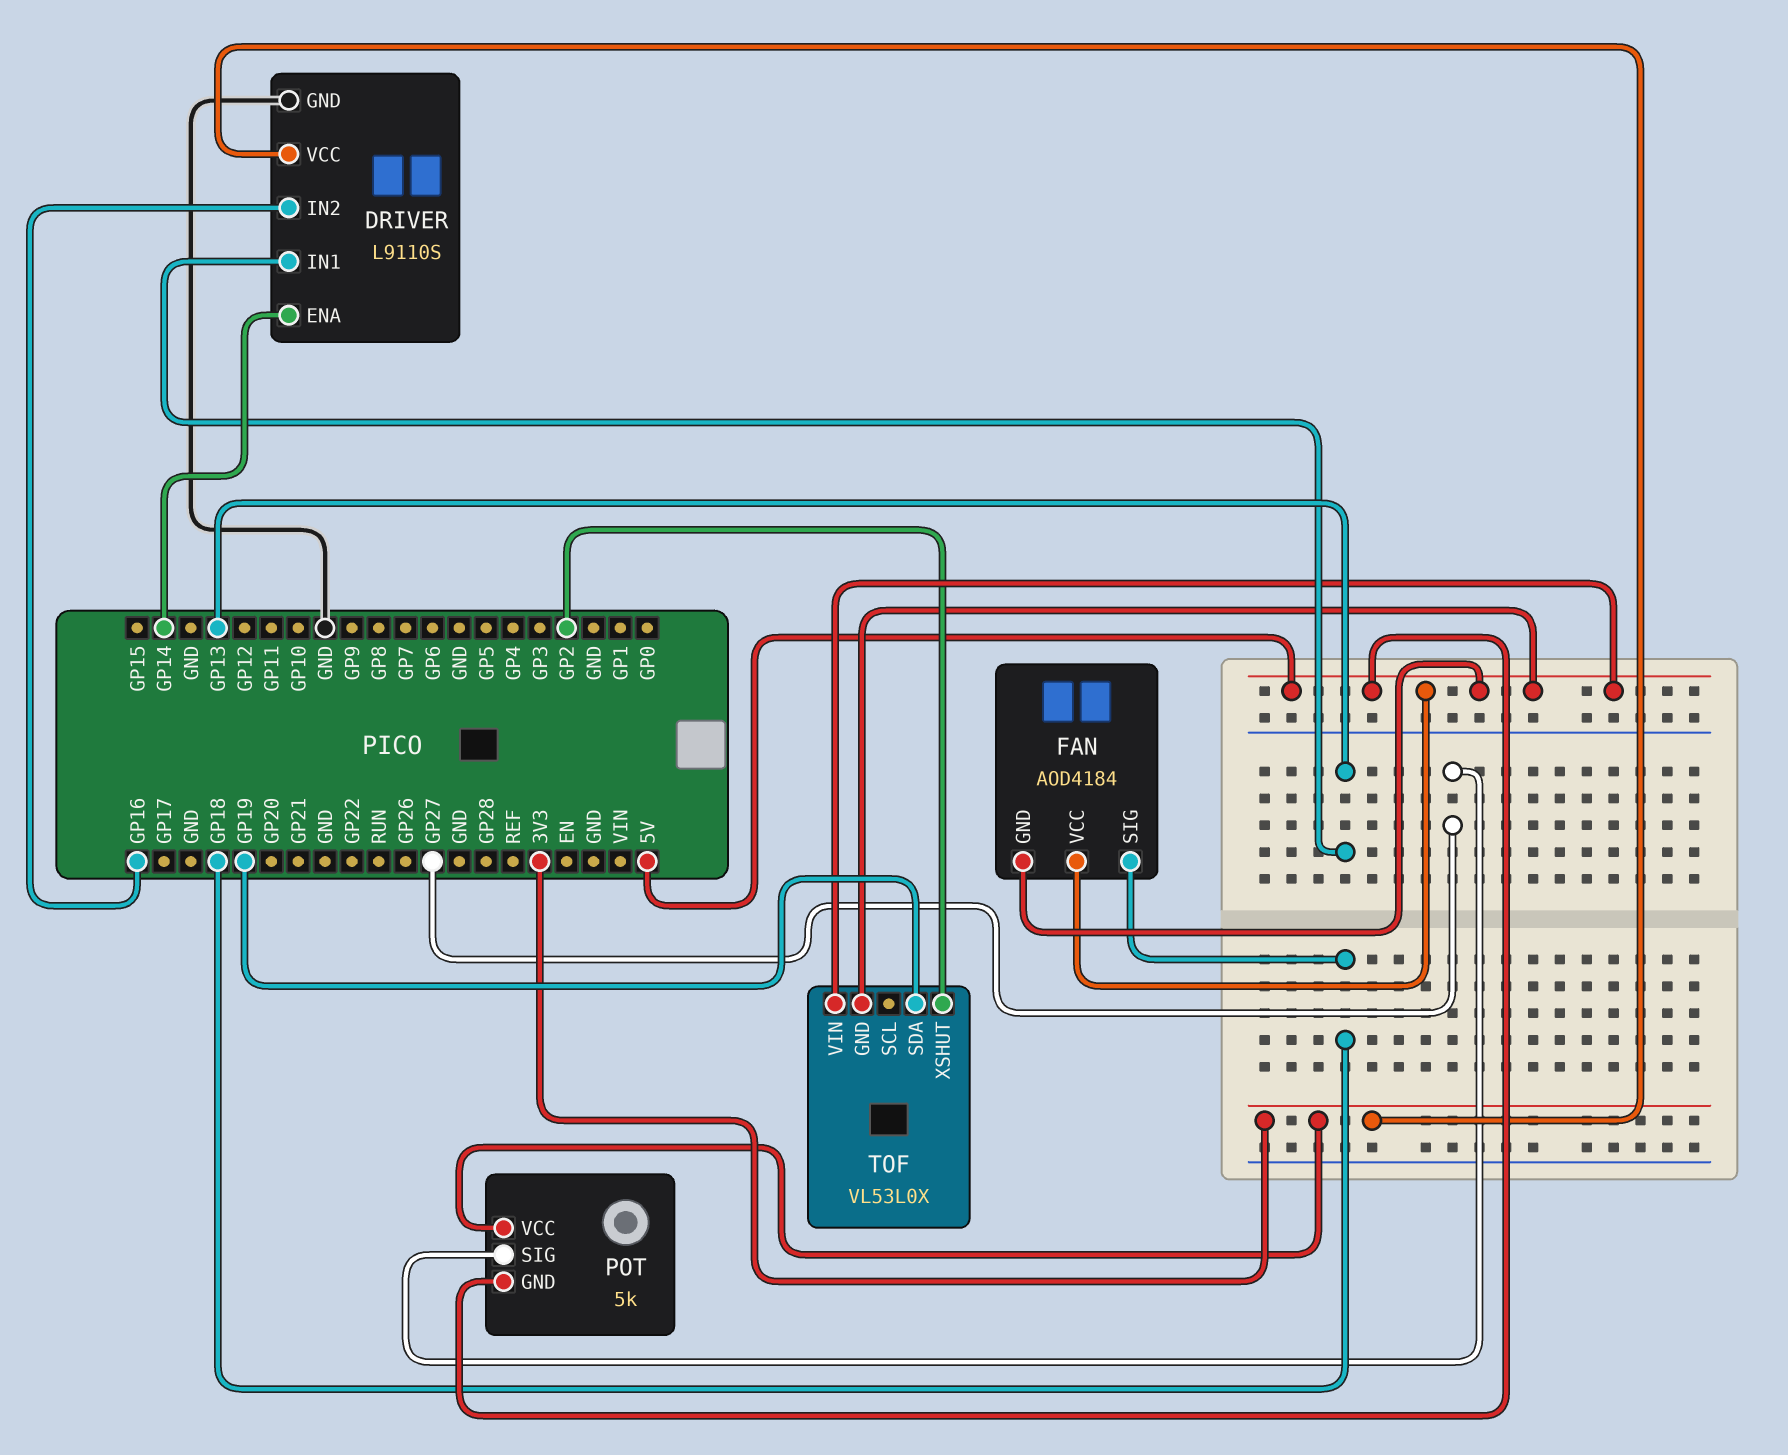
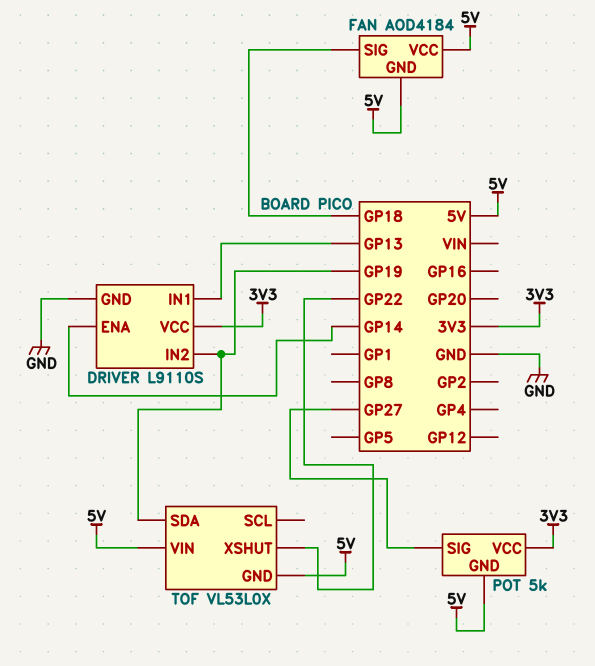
DRIVER pin IN2: GP16 -> GP19
TOF pin XSHUT: GP2 -> GP22

